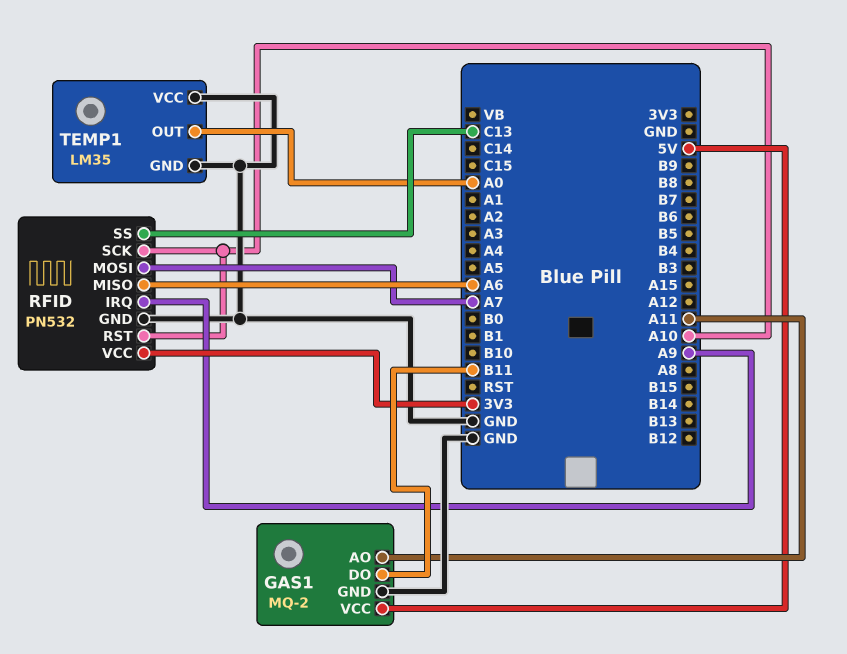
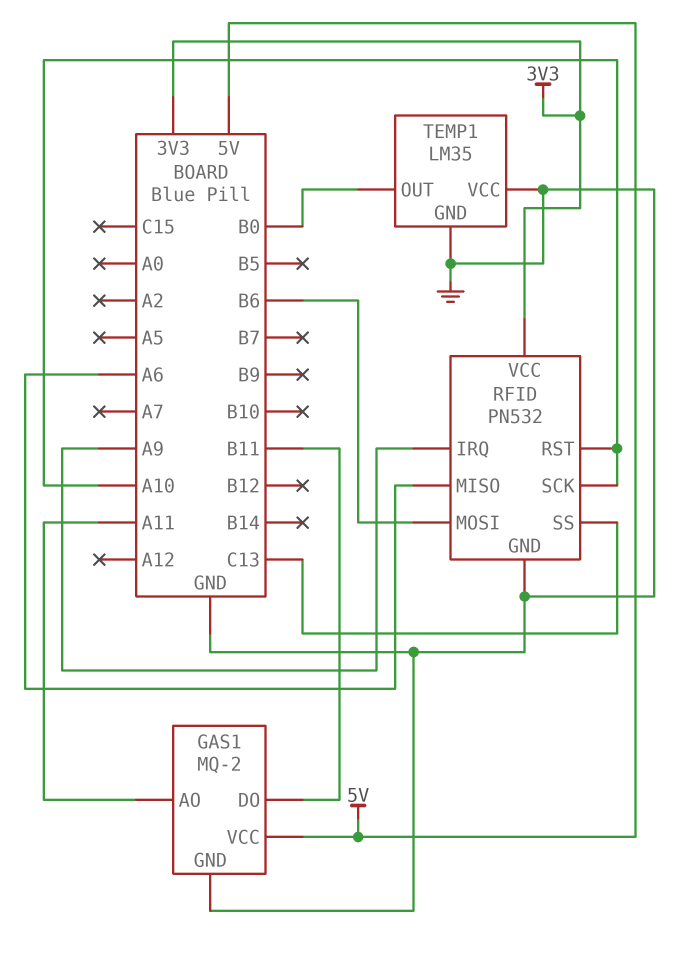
RFID pin MOSI: A7 -> B6
TEMP1 pin OUT: A0 -> B0

